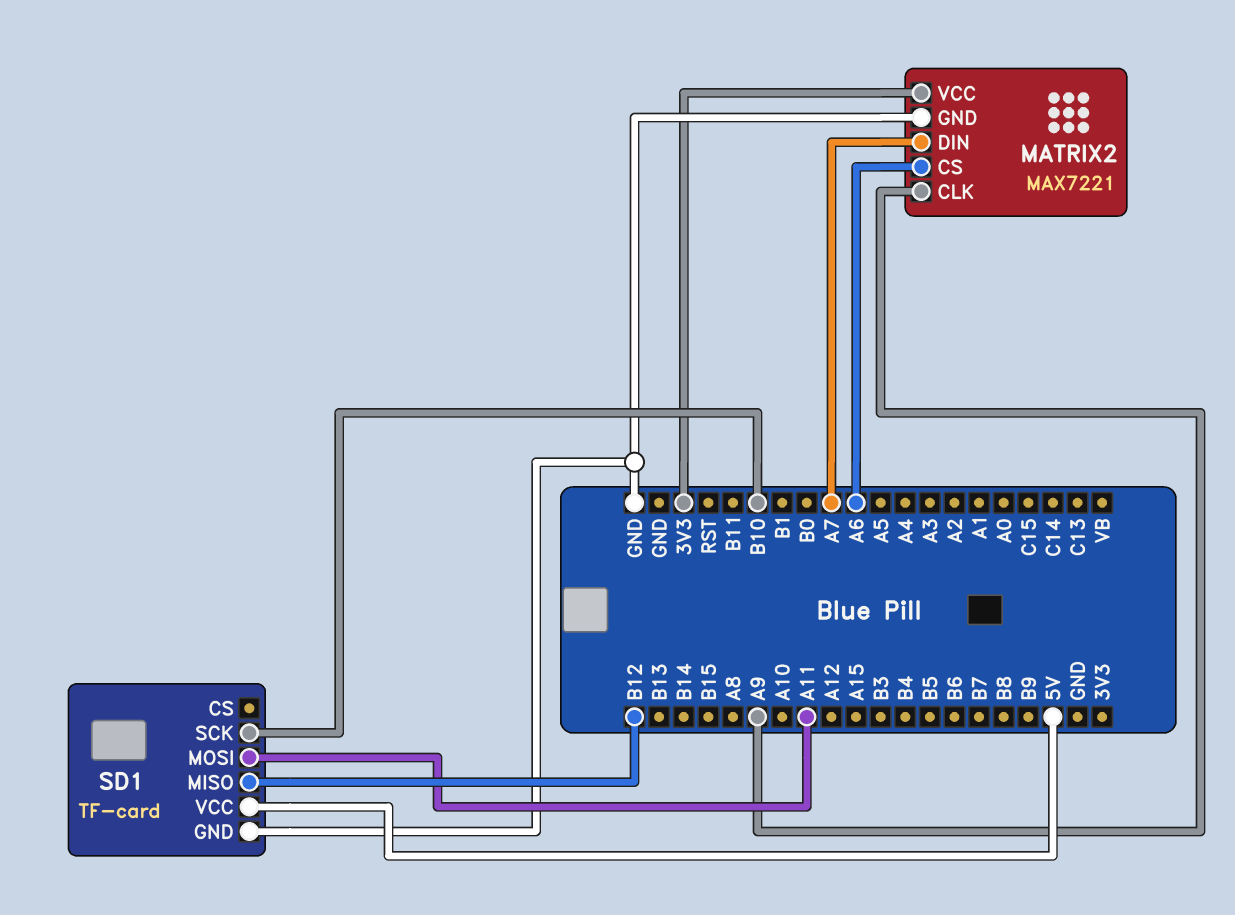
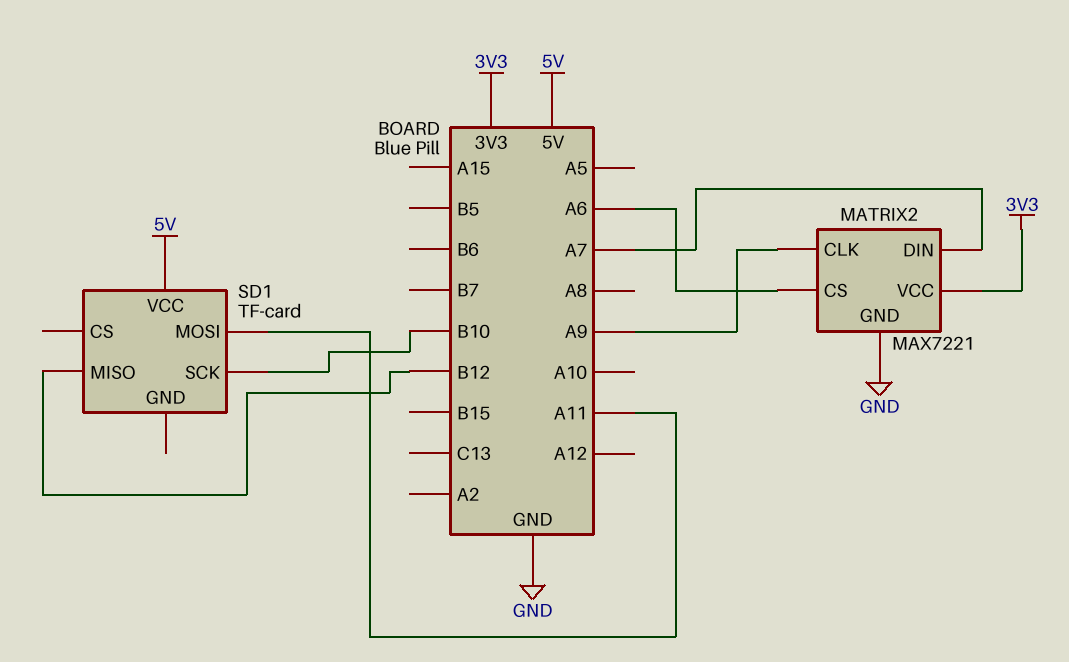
SD1 pin GND: GND -> none

